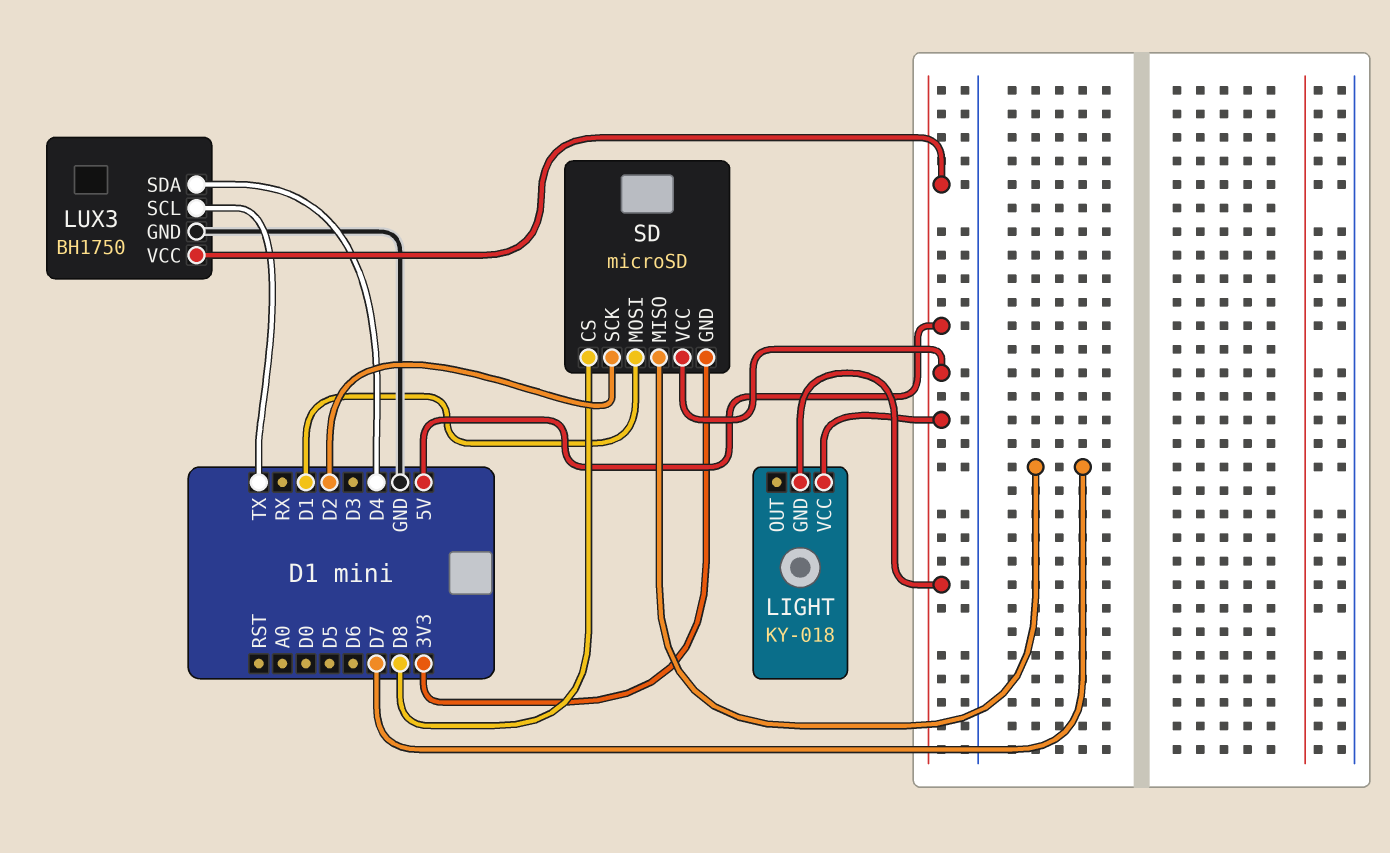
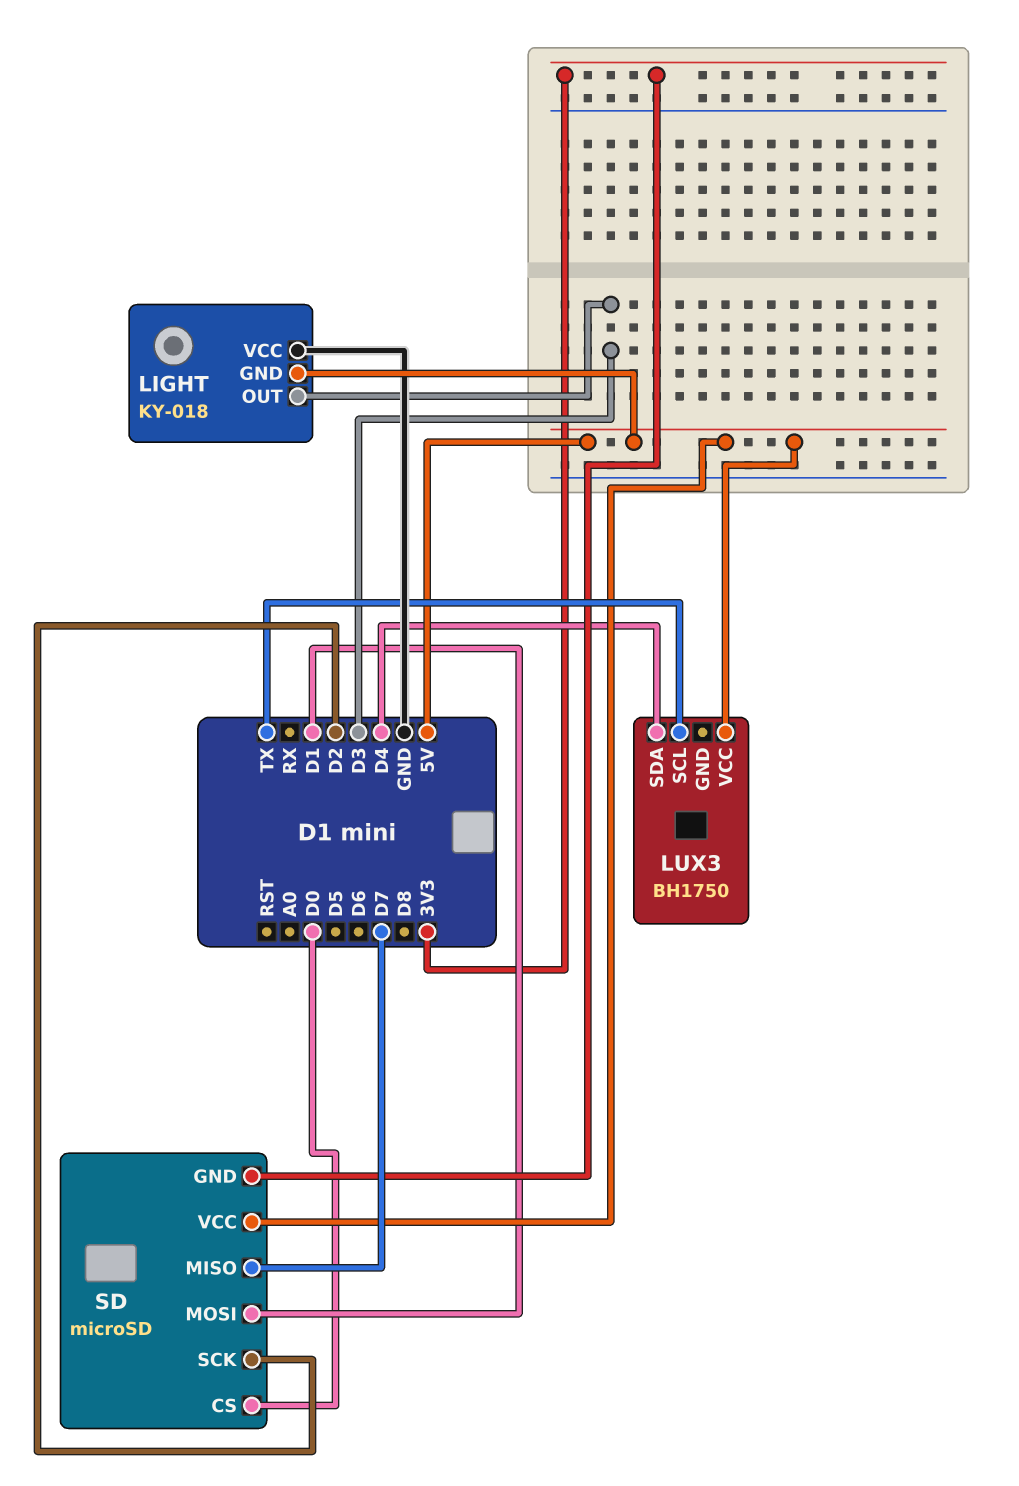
LIGHT pin OUT: none -> D3
LIGHT pin VCC: 5V -> GND
LUX3 pin GND: GND -> none
SD pin CS: D8 -> D0

